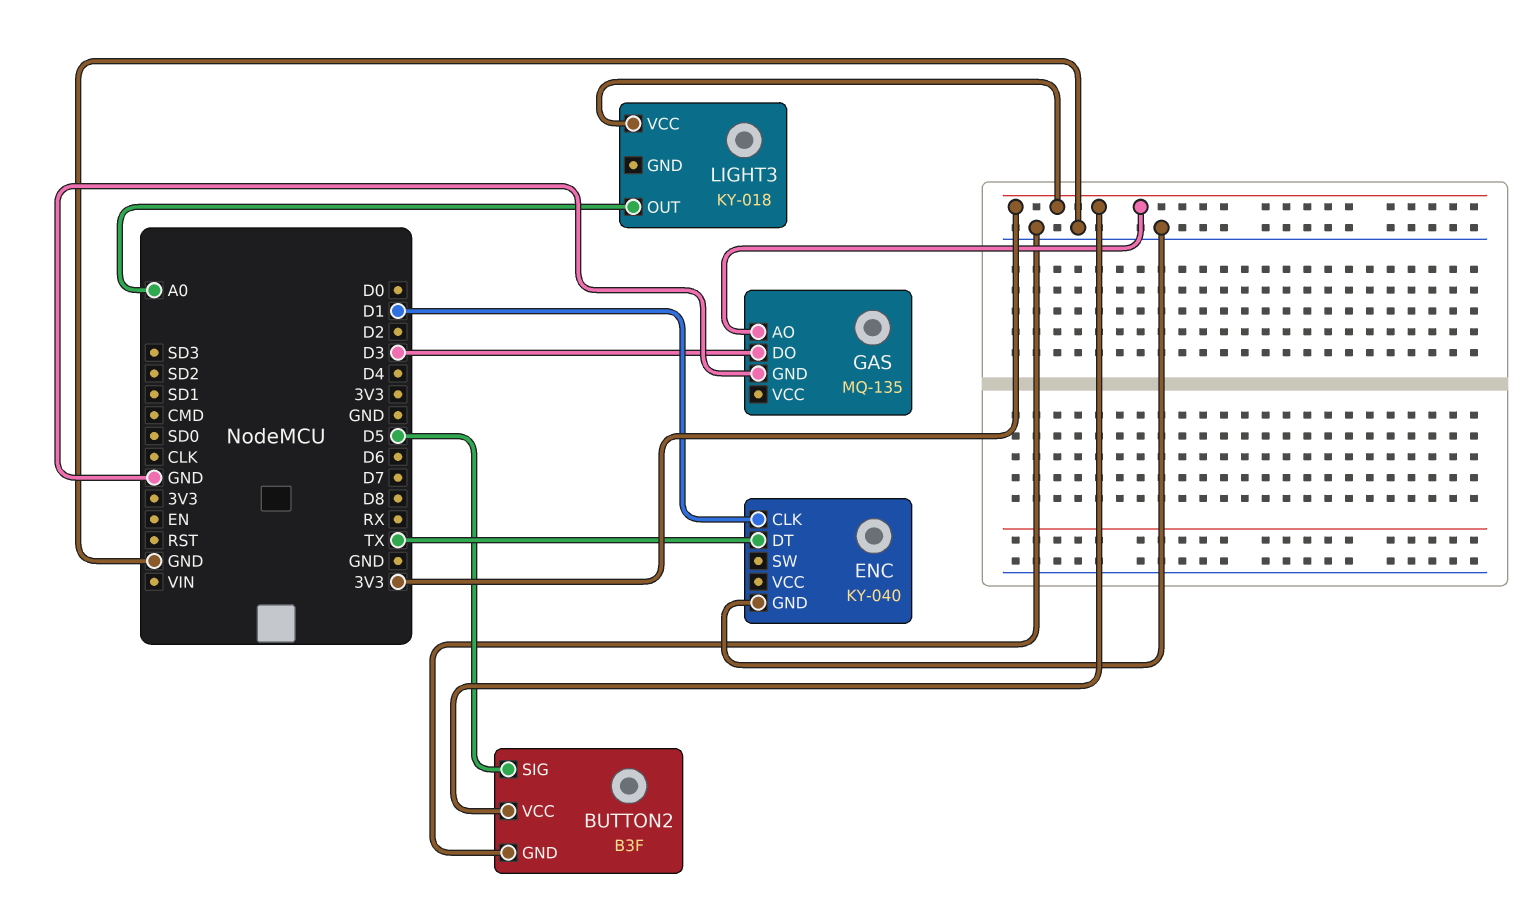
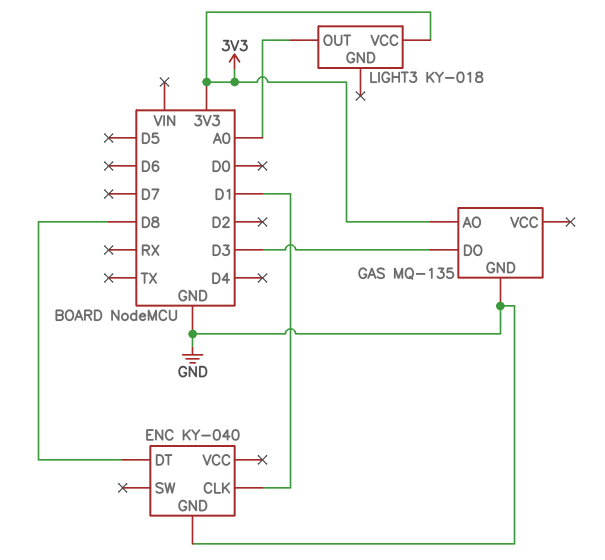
BUTTON2: B3F -> none
BUTTON2 pin GND: GND -> none
BUTTON2 pin SIG: D5 -> none
BUTTON2 pin VCC: 3V3 -> none
ENC pin DT: TX -> D8

